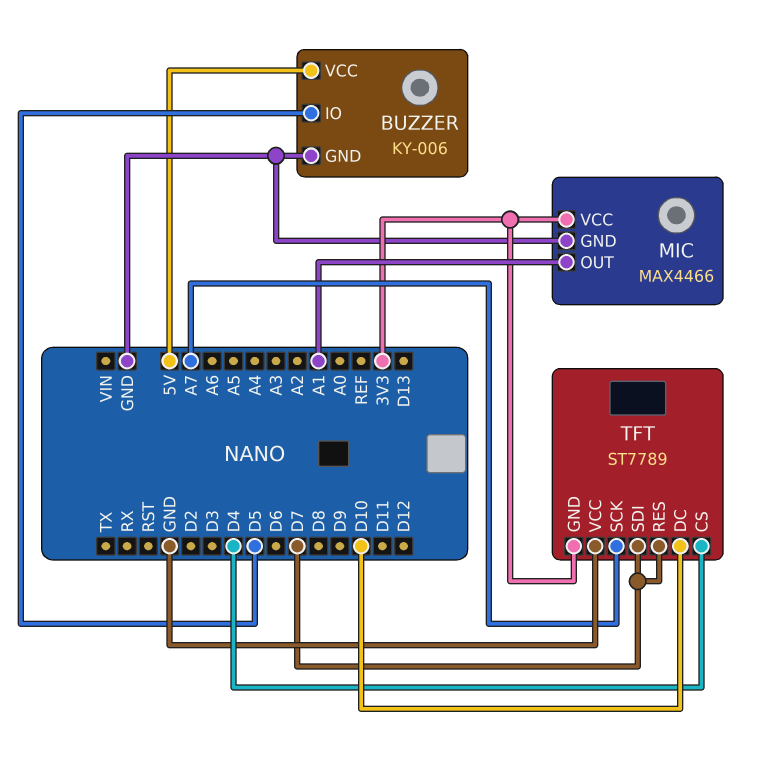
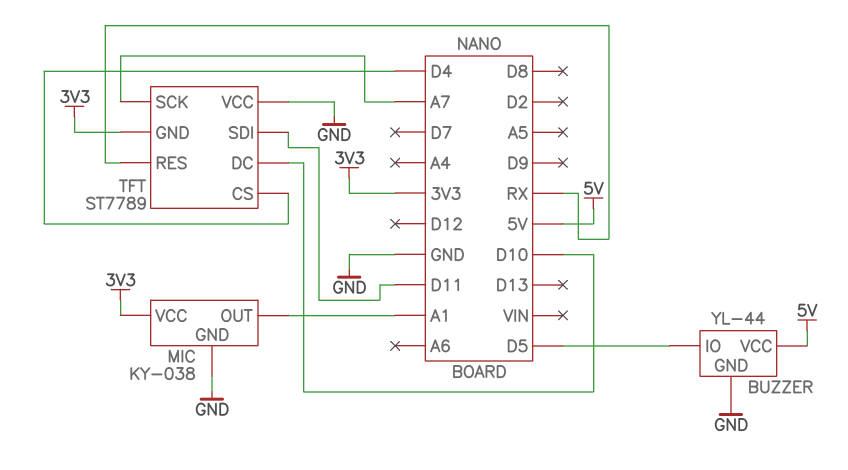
BUZZER: KY-006 -> YL-44
MIC: MAX4466 -> KY-038
TFT pin RES: D7 -> RX
TFT pin SDI: D7 -> D11

